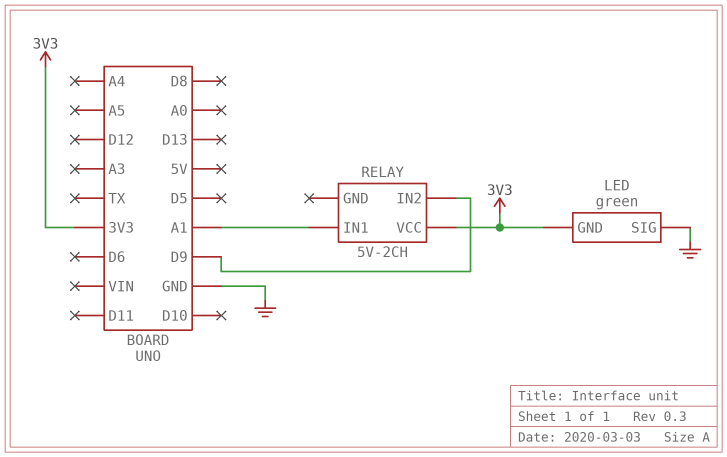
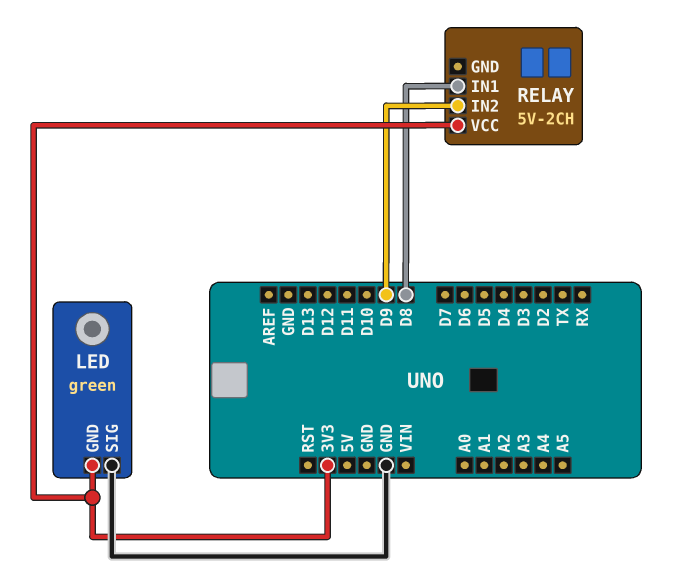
RELAY pin IN1: A1 -> D8

